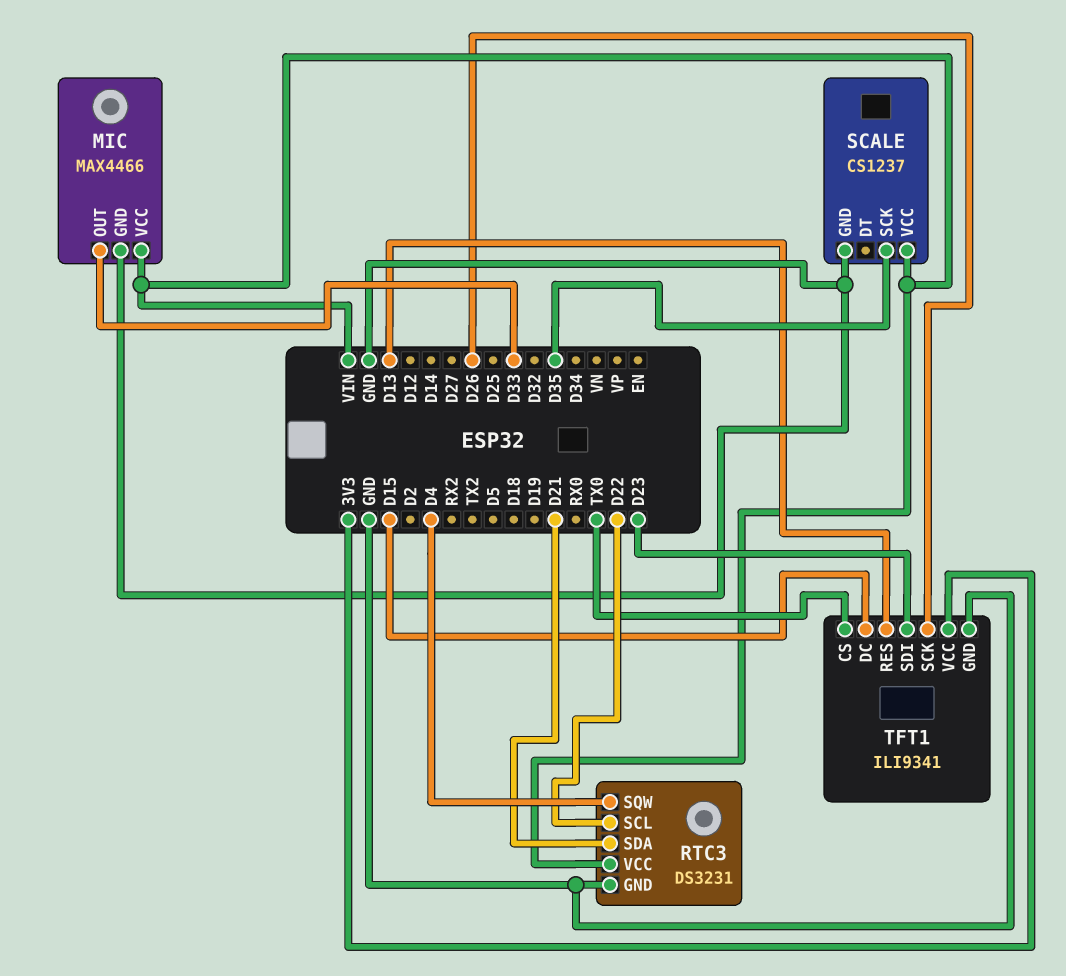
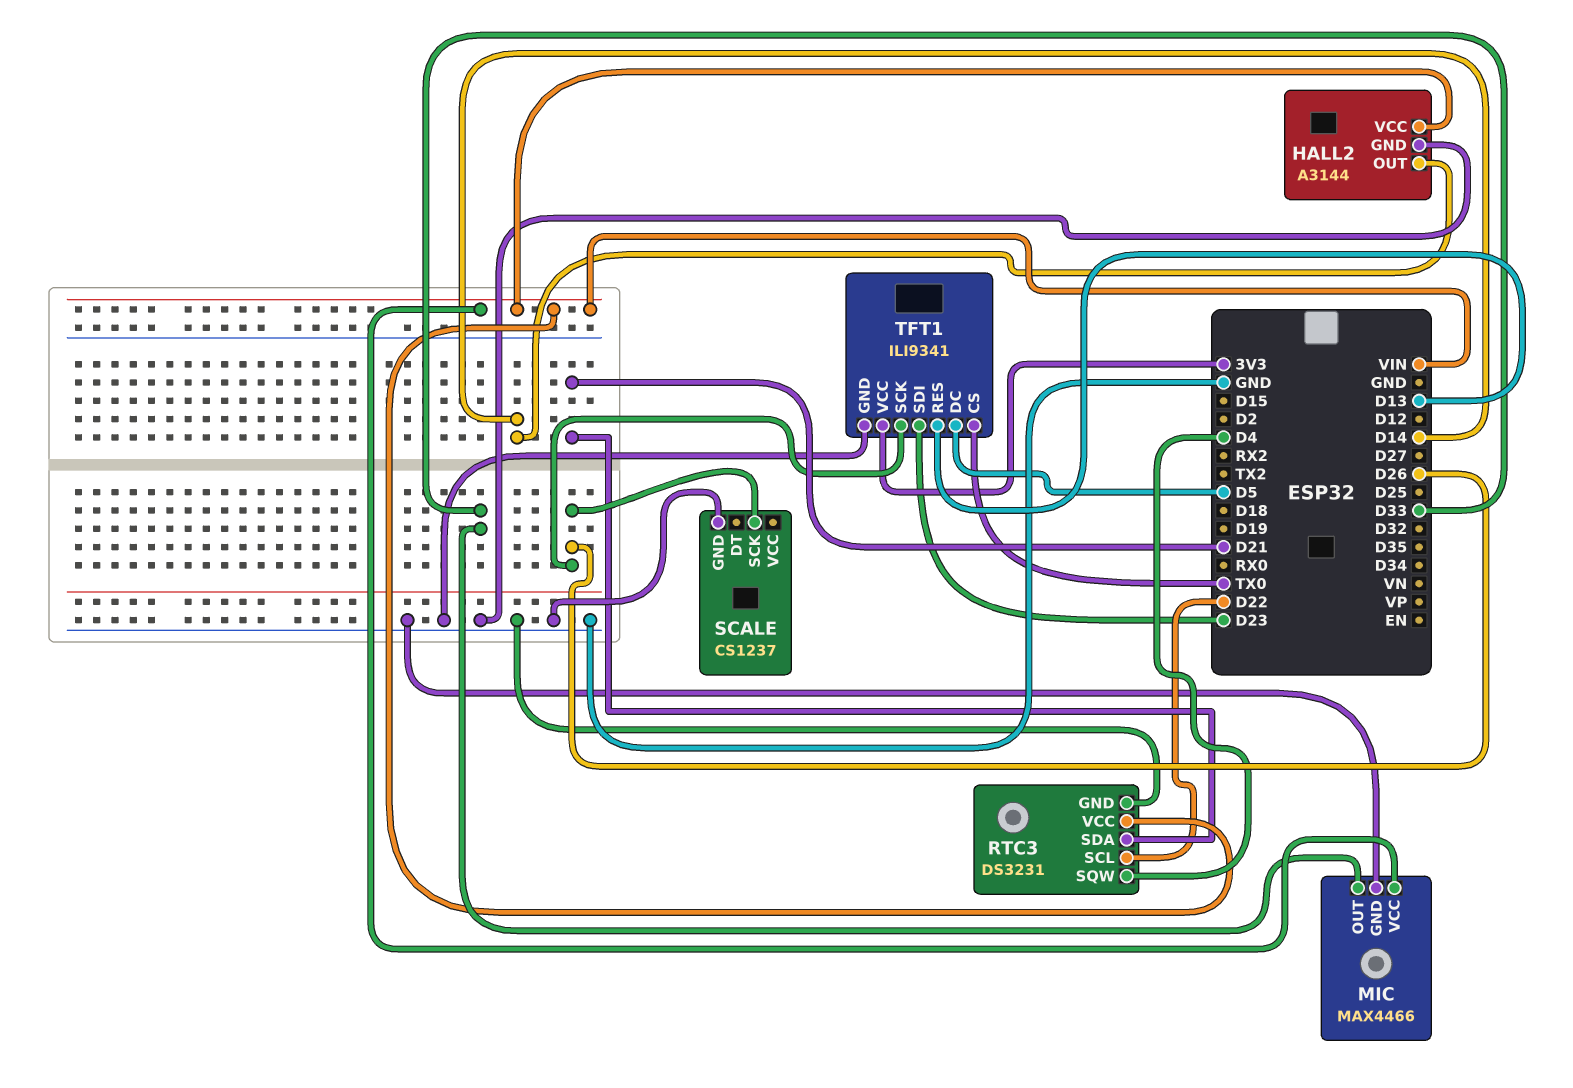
HALL2: none -> A3144
HALL2 pin GND: none -> GND
HALL2 pin OUT: none -> D14
HALL2 pin VCC: none -> VIN
SCALE pin SCK: D35 -> D26
SCALE pin VCC: VIN -> none
TFT1 pin DC: D15 -> D5

